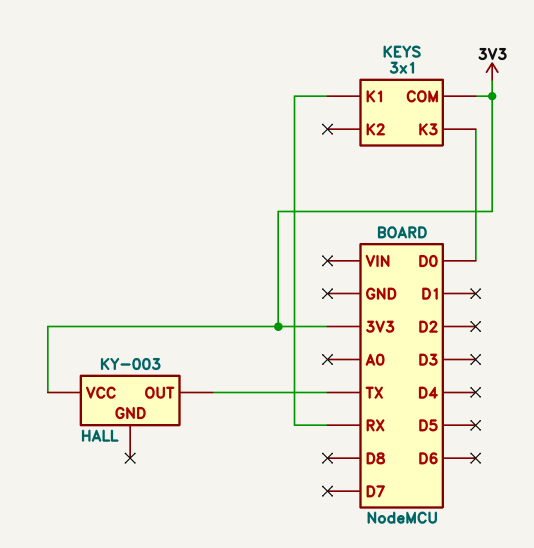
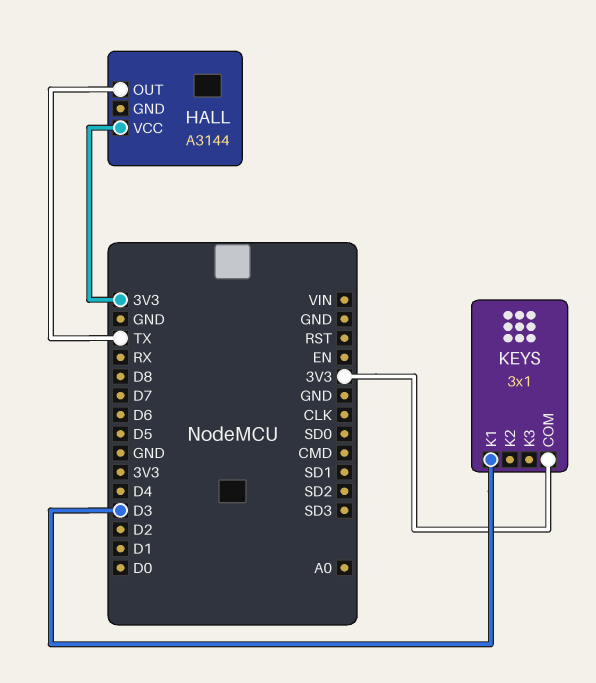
HALL: KY-003 -> A3144
KEYS pin K1: RX -> D3
KEYS pin K3: D0 -> none

